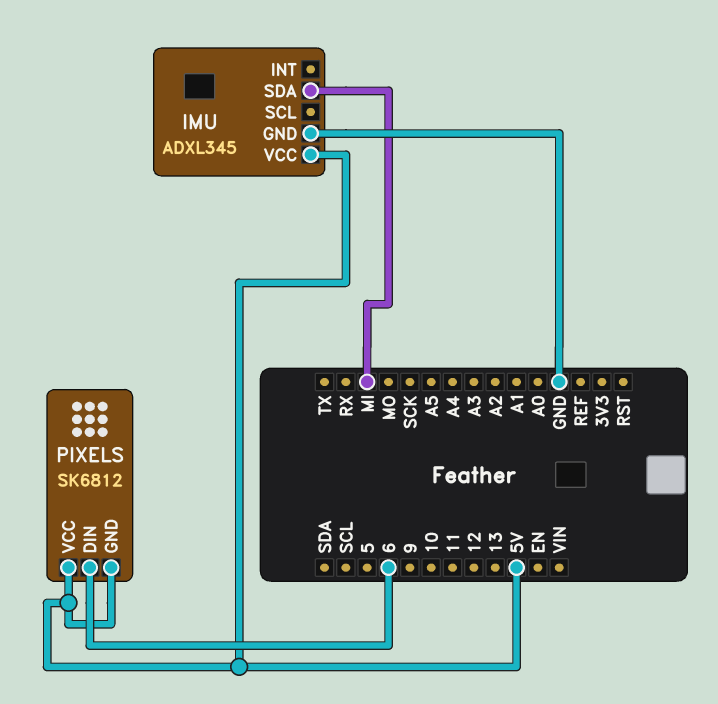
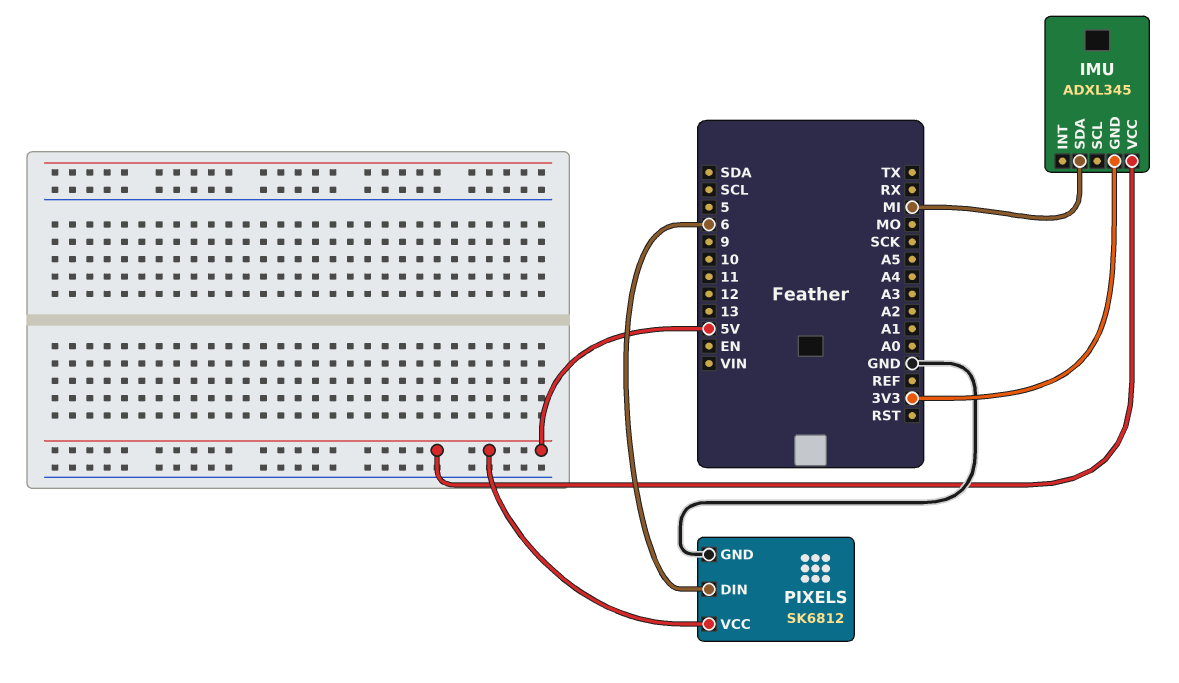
IMU pin GND: GND -> 3V3
PIXELS pin GND: 5V -> GND

